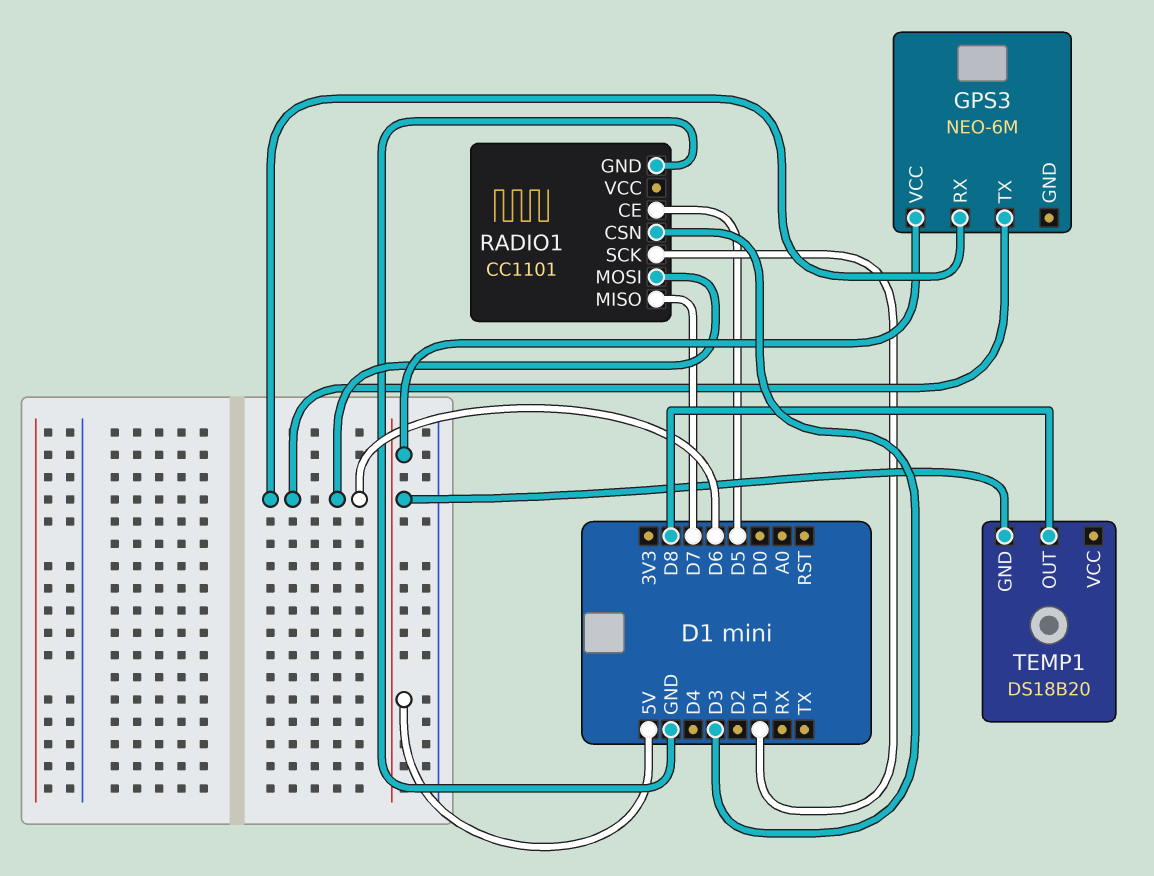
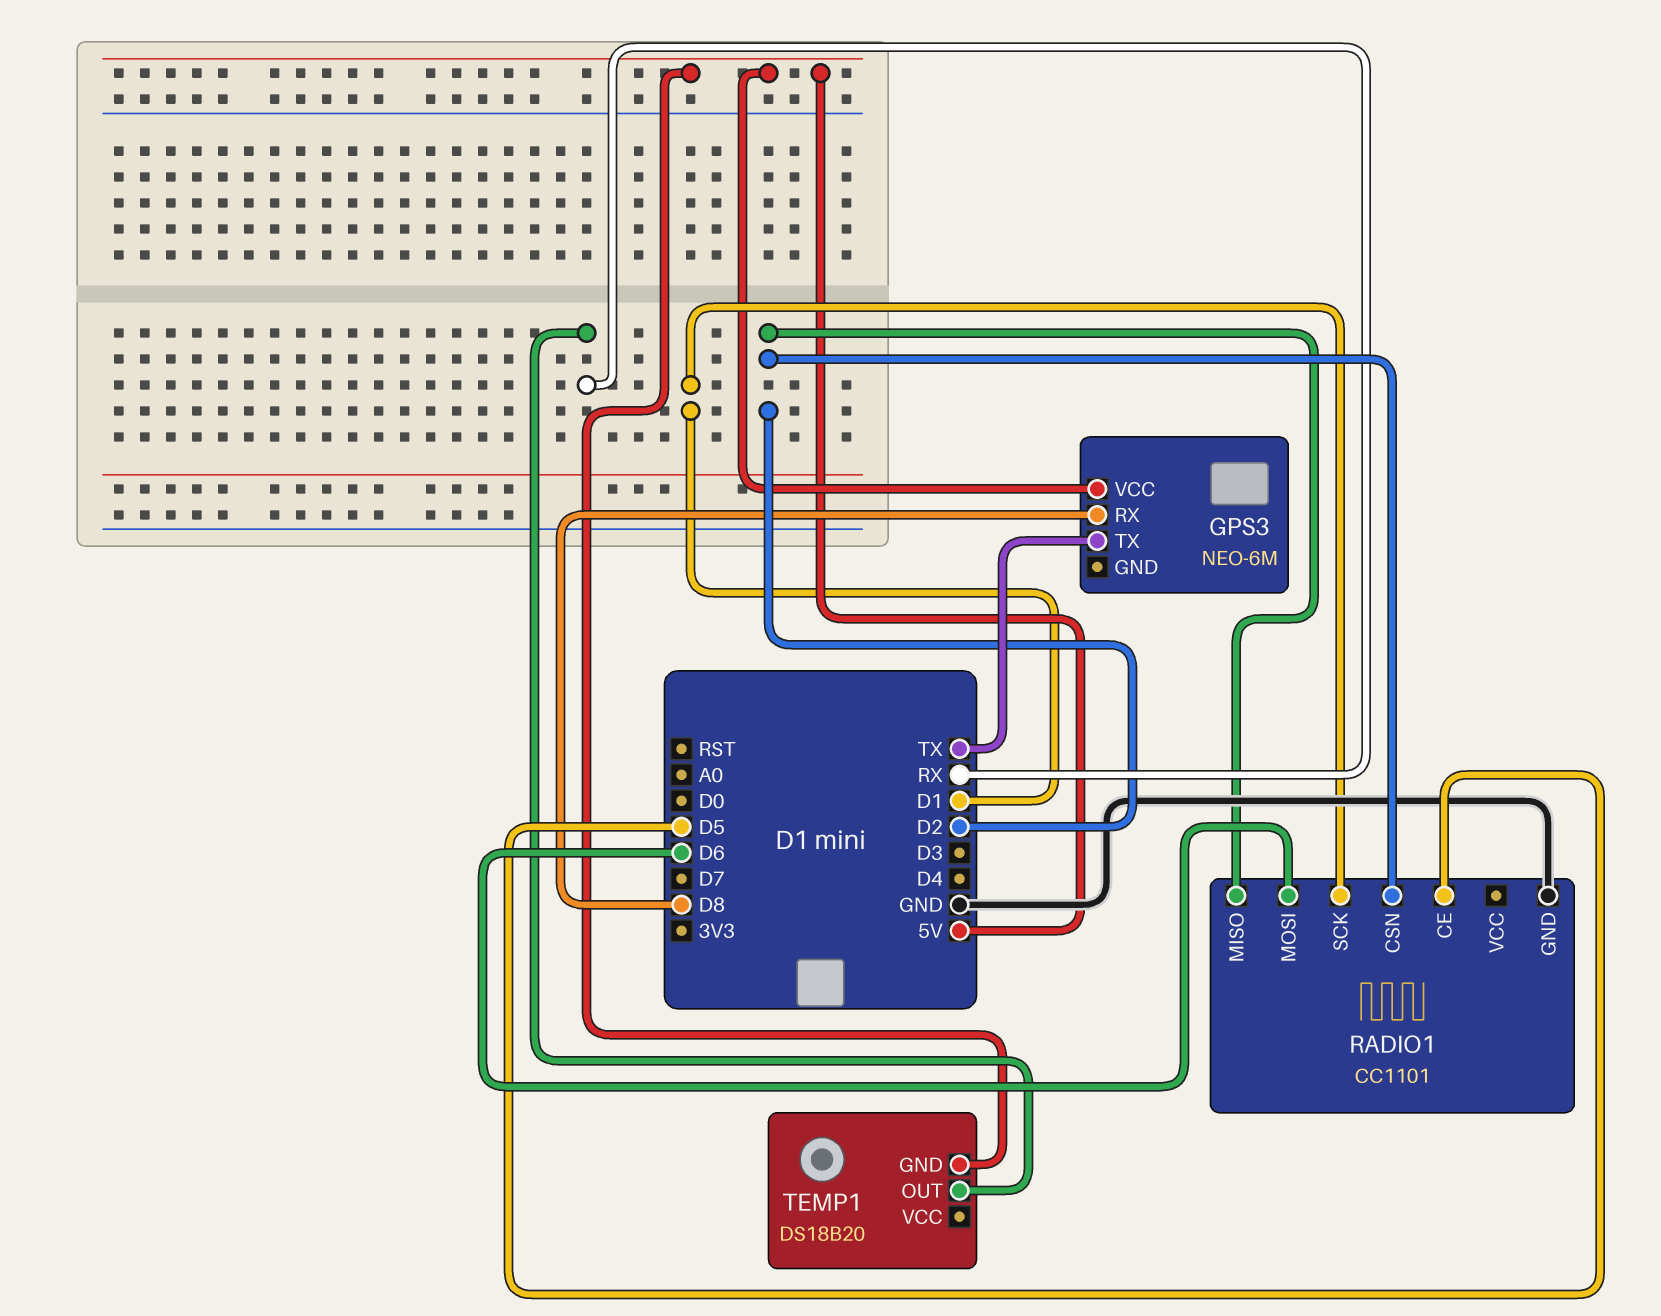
GPS3 pin RX: D6 -> D8
GPS3 pin TX: D6 -> TX
RADIO1 pin CSN: D3 -> D2
RADIO1 pin MISO: D7 -> D2
TEMP1 pin OUT: D8 -> RX

